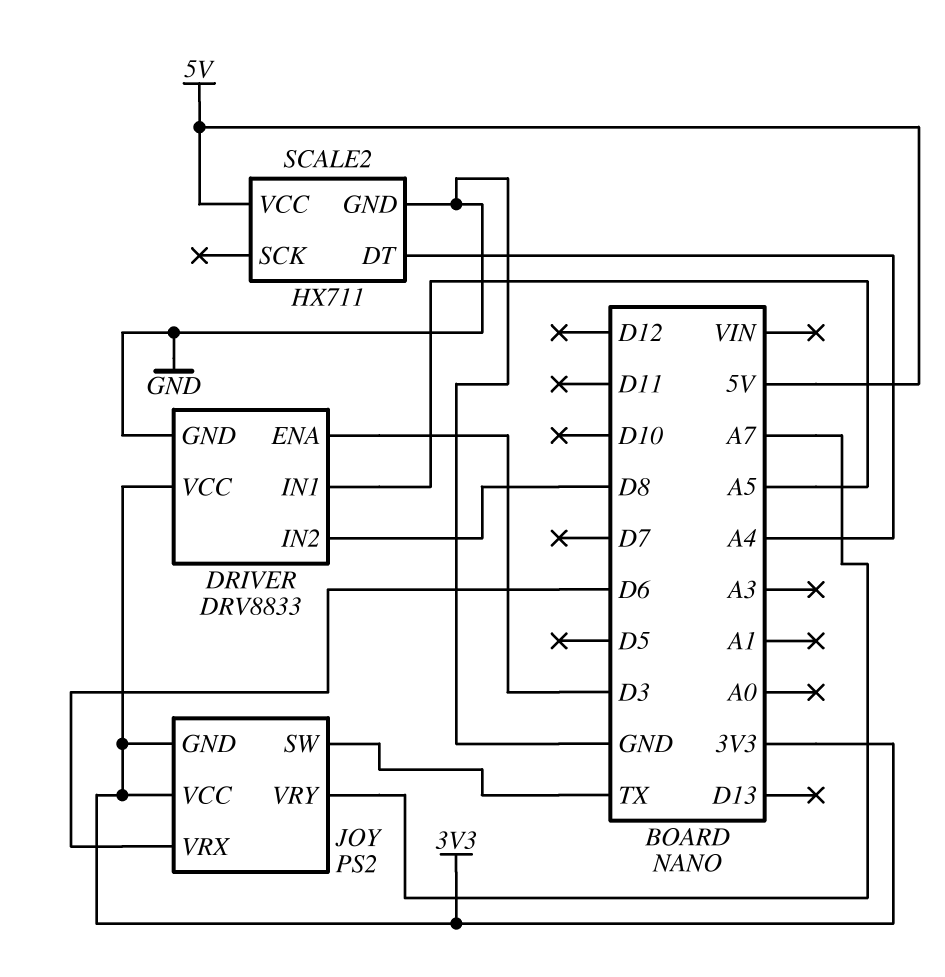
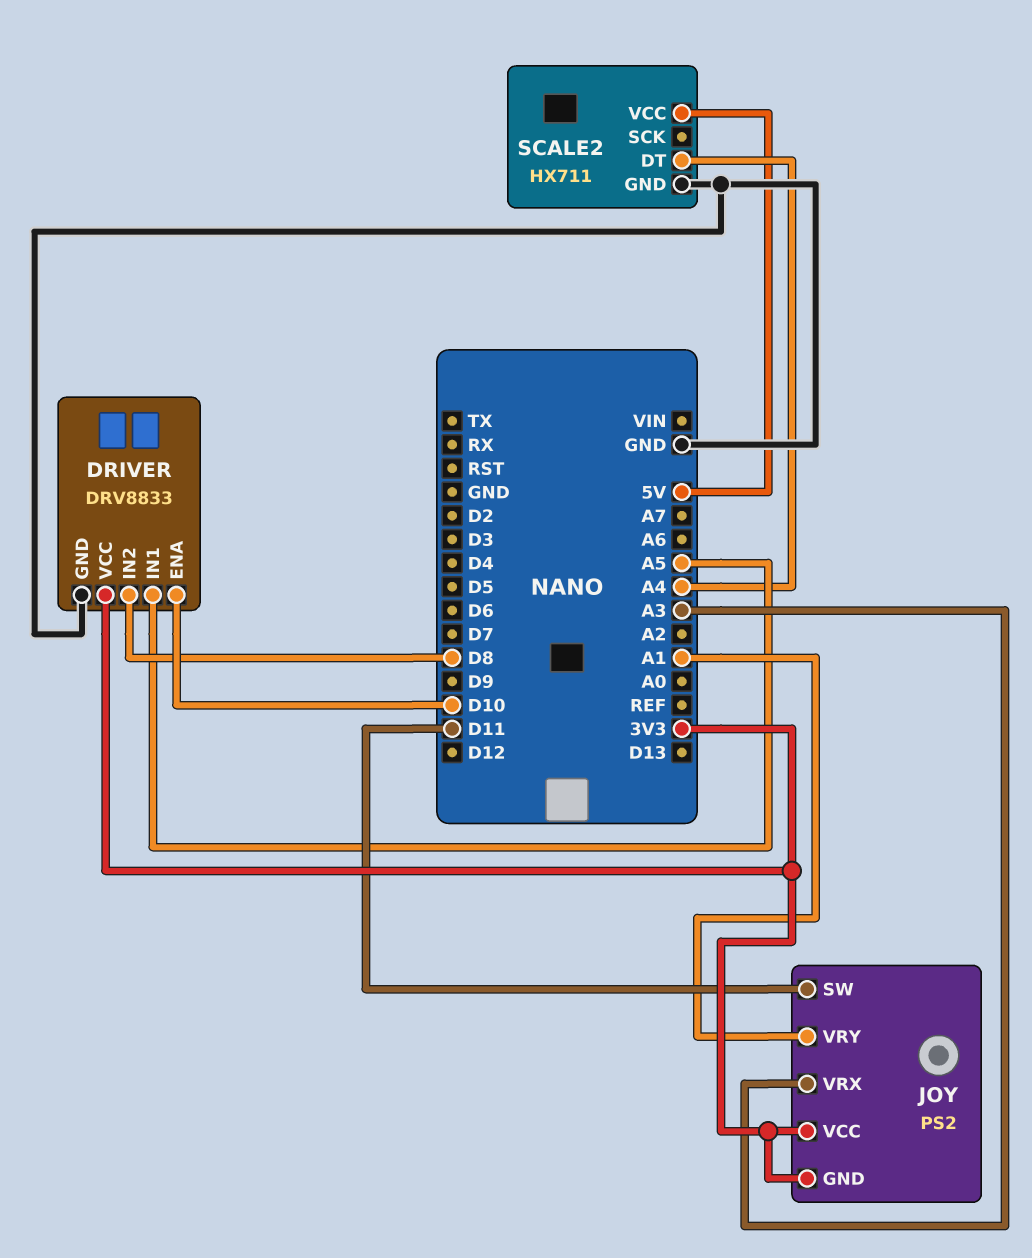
DRIVER pin ENA: D3 -> D10
JOY pin SW: TX -> D11
JOY pin VRX: D6 -> A3
JOY pin VRY: A7 -> A1

